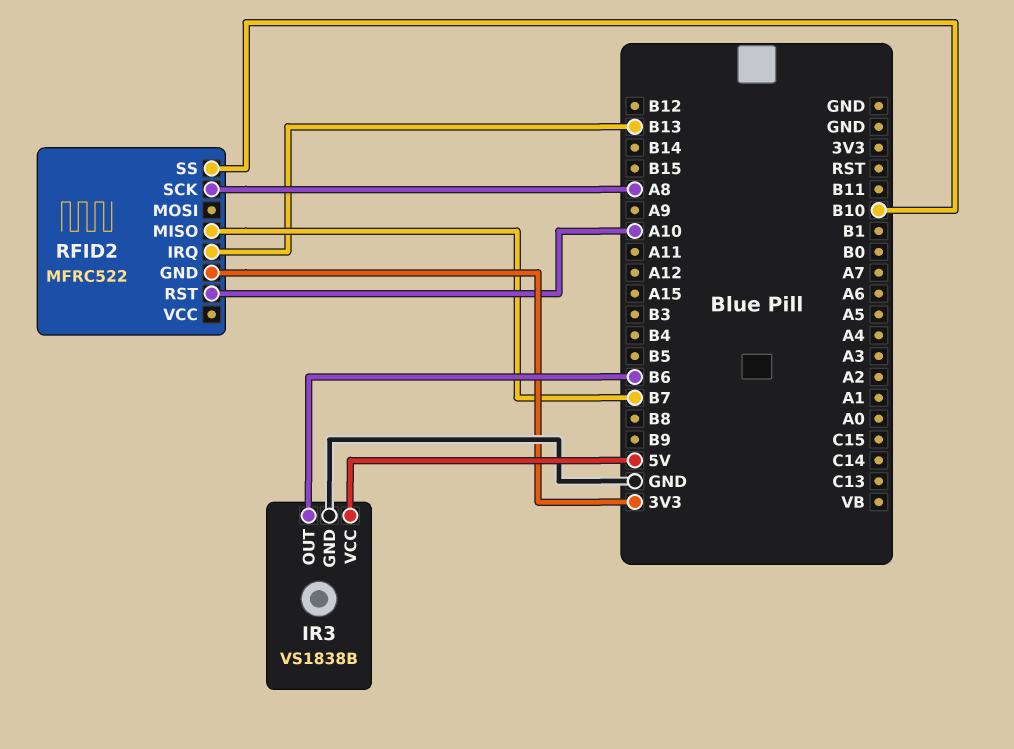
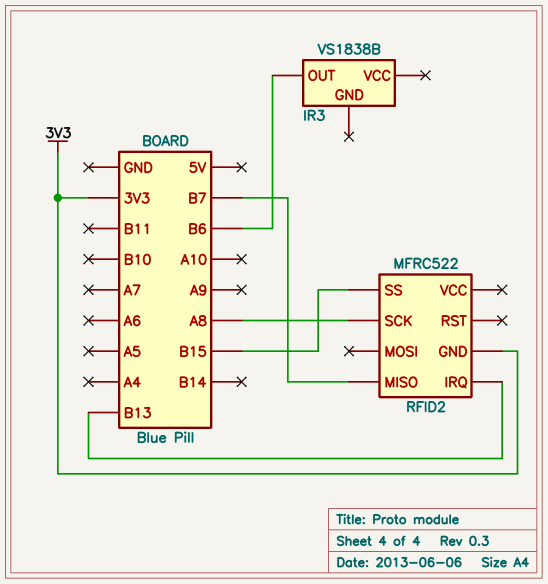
IR3 pin GND: GND -> none
IR3 pin VCC: 5V -> none
RFID2 pin RST: A10 -> none
RFID2 pin SS: B10 -> B15

